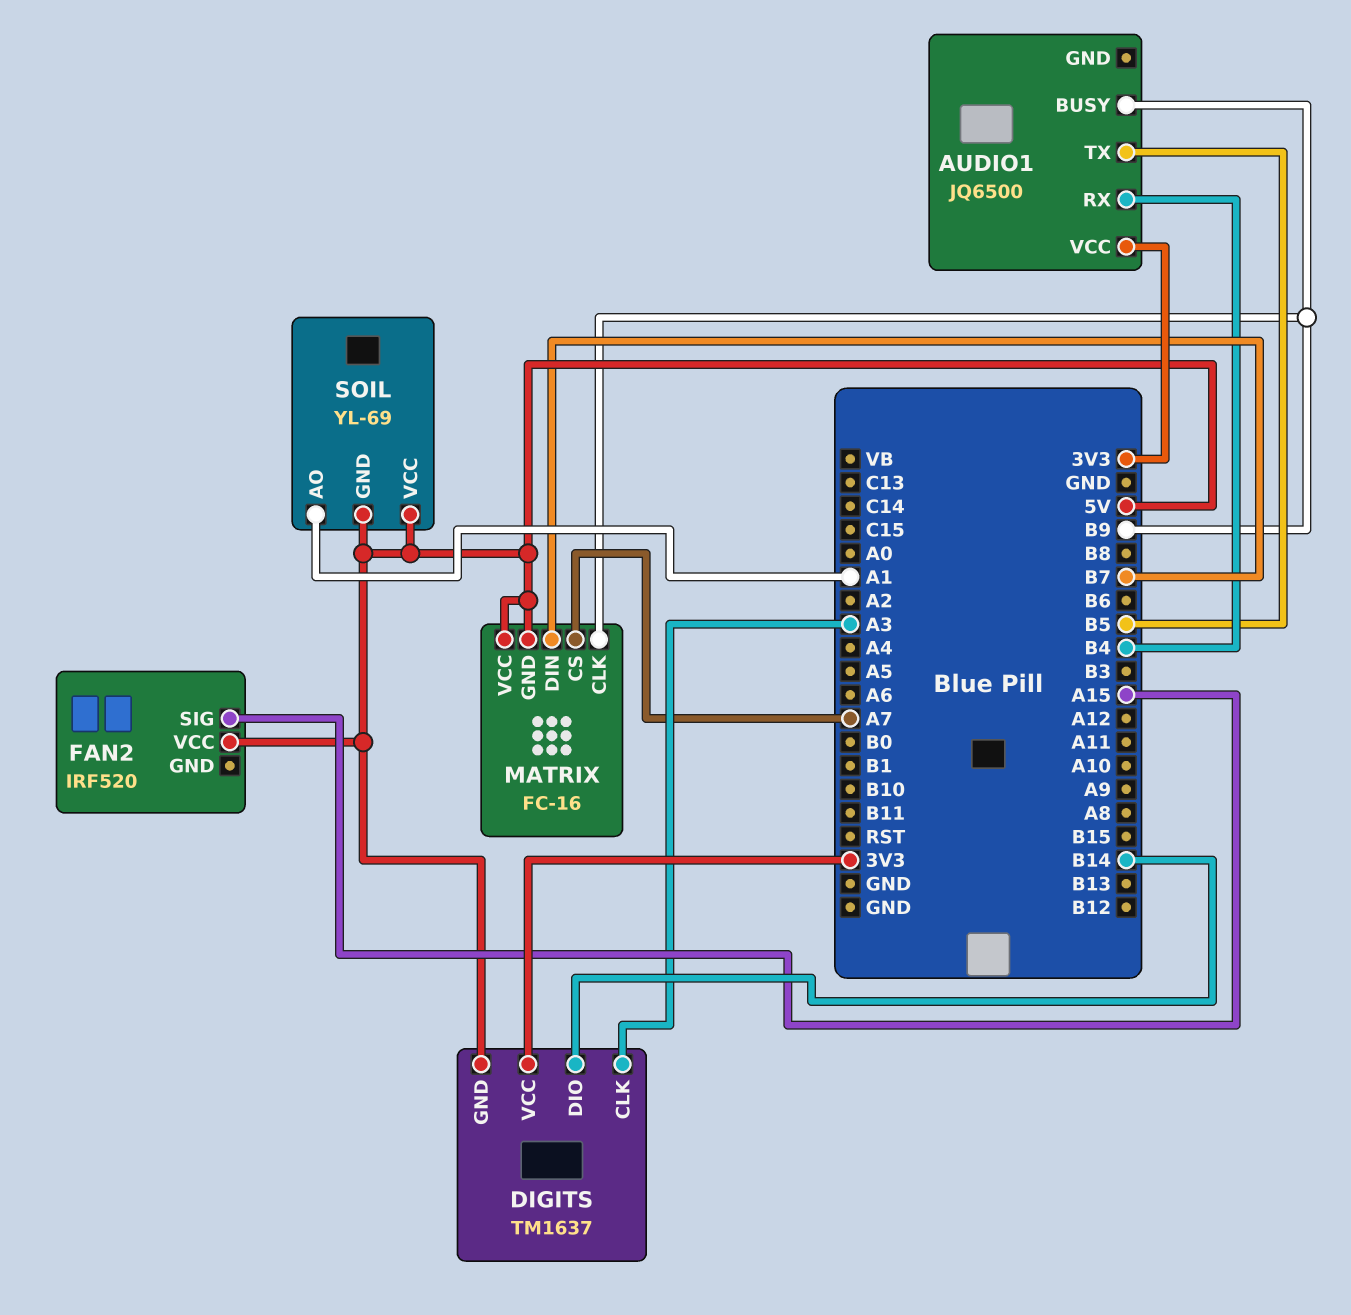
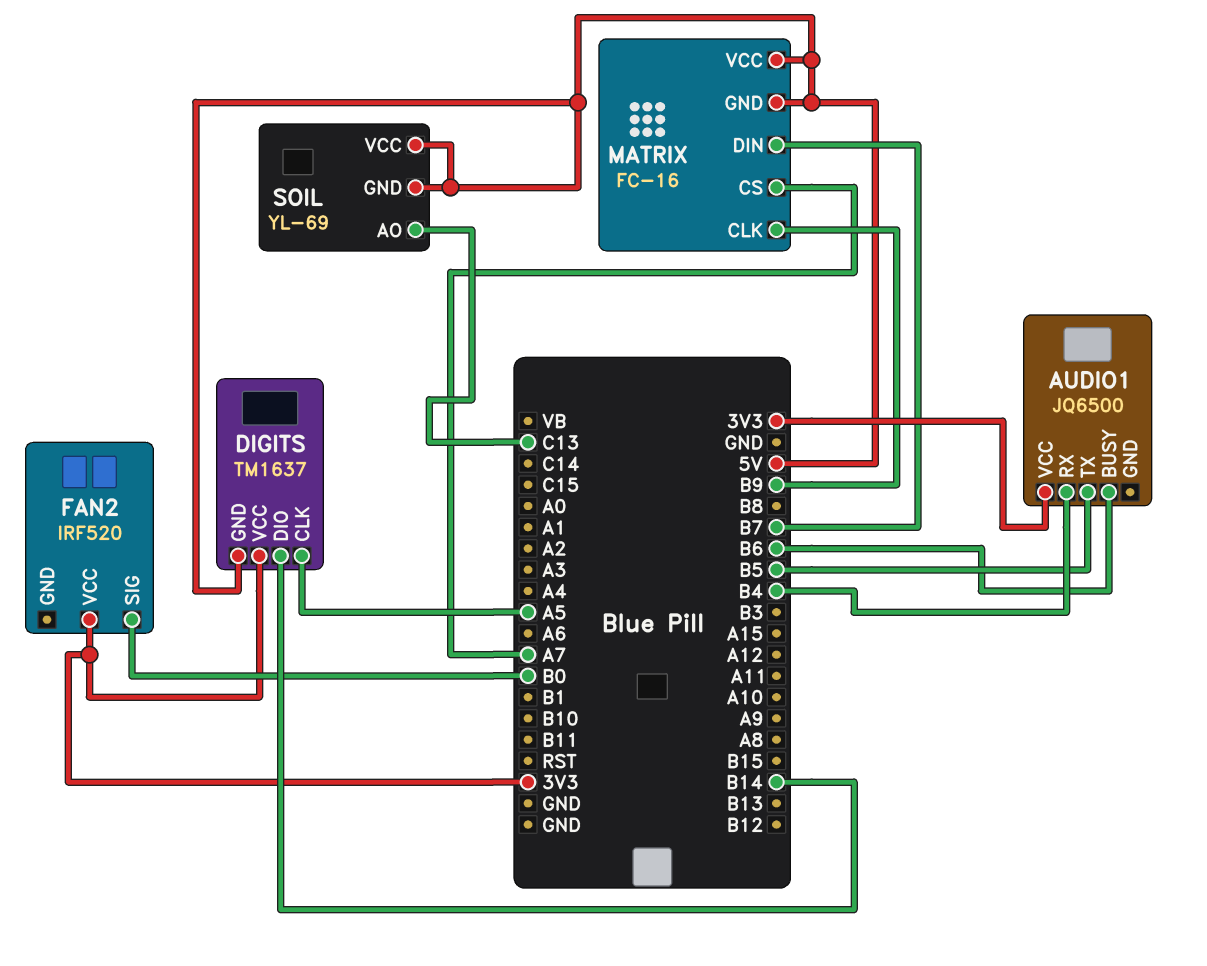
AUDIO1 pin BUSY: B9 -> B6
DIGITS pin CLK: A3 -> A5
FAN2 pin SIG: A15 -> B0
FAN2 pin VCC: 5V -> 3V3
SOIL pin AO: A1 -> C13

